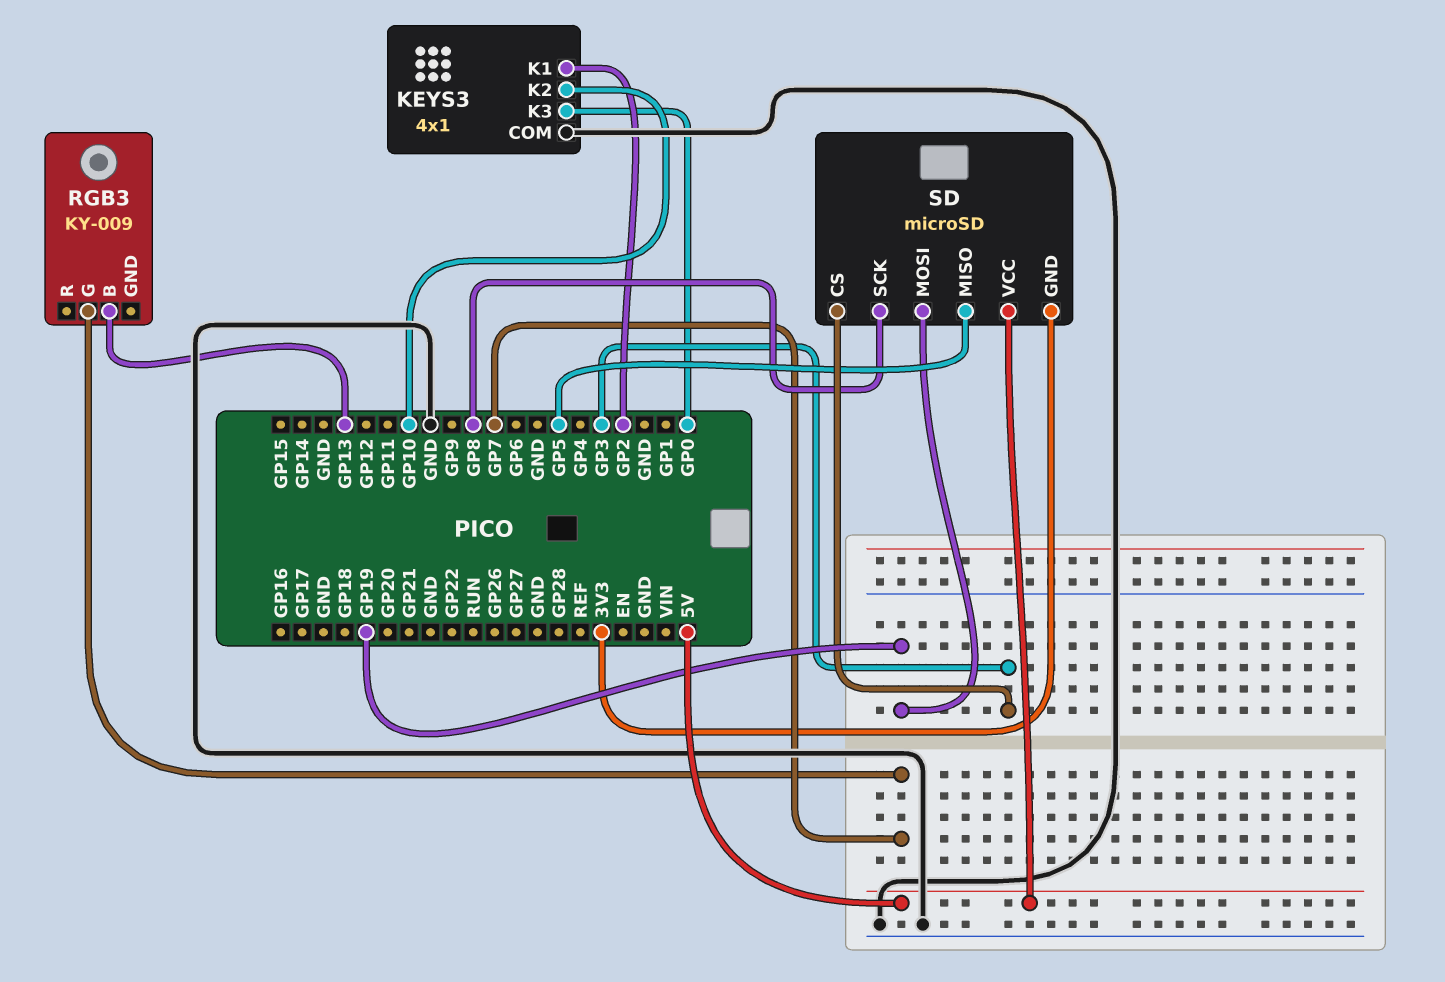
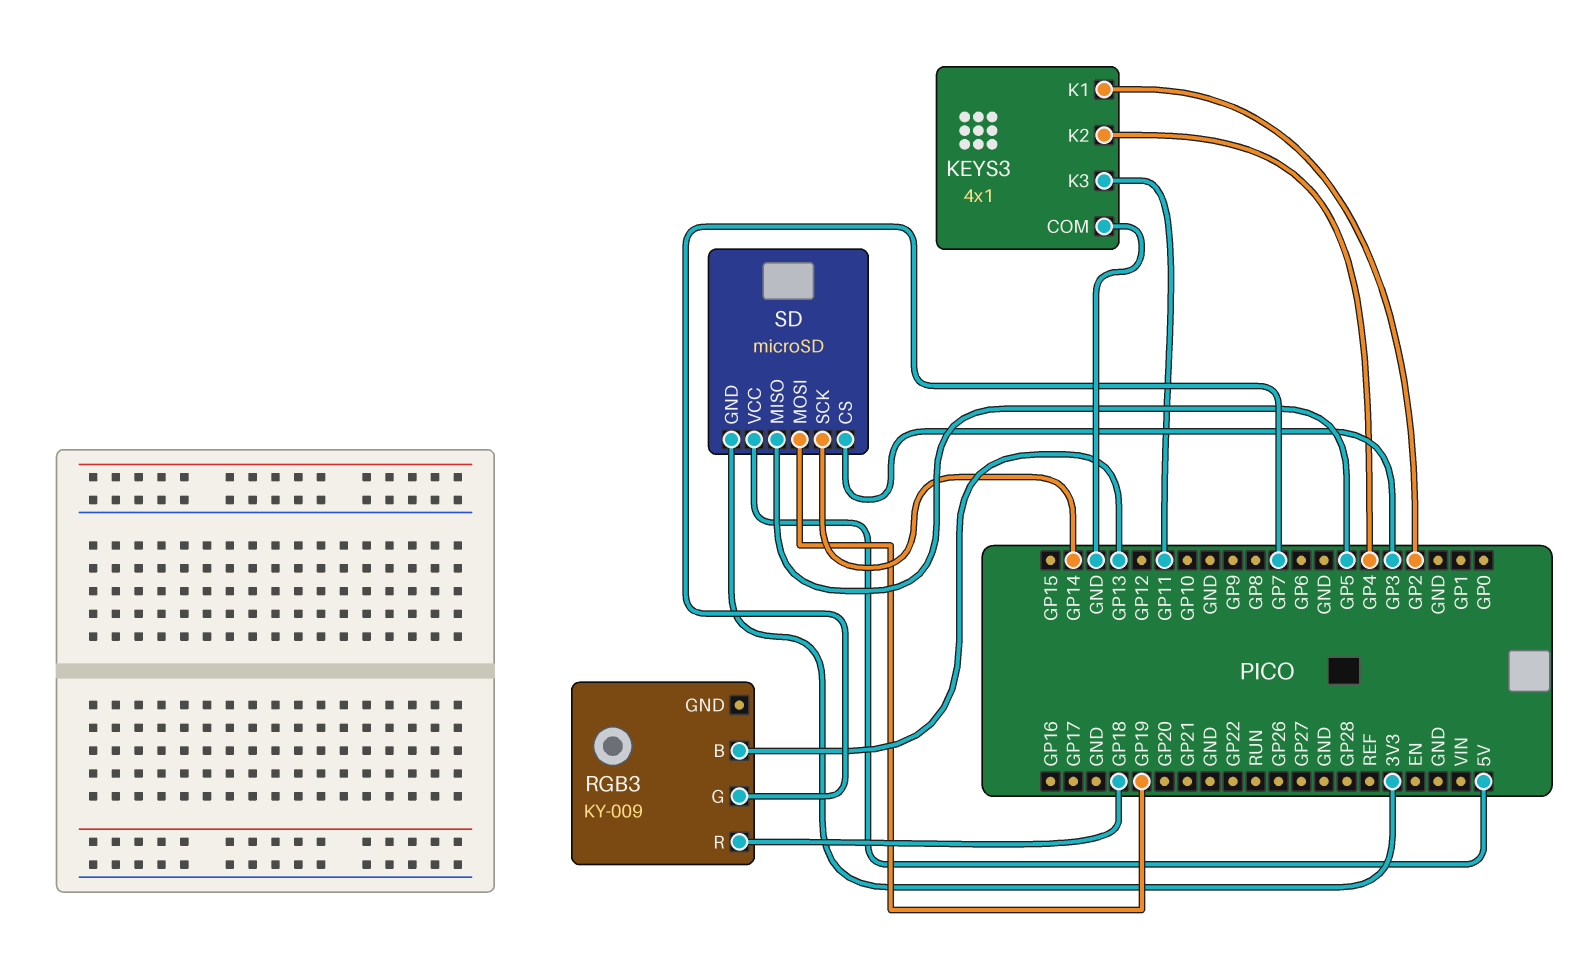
KEYS3 pin K2: GP10 -> GP4
KEYS3 pin K3: GP0 -> GP11
RGB3 pin R: none -> GP18
SD pin SCK: GP8 -> GP14

